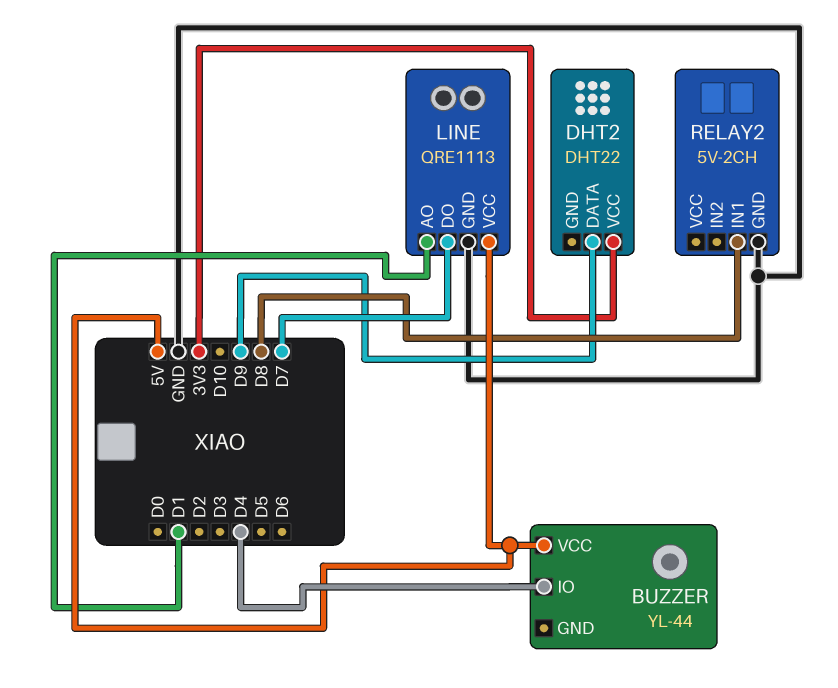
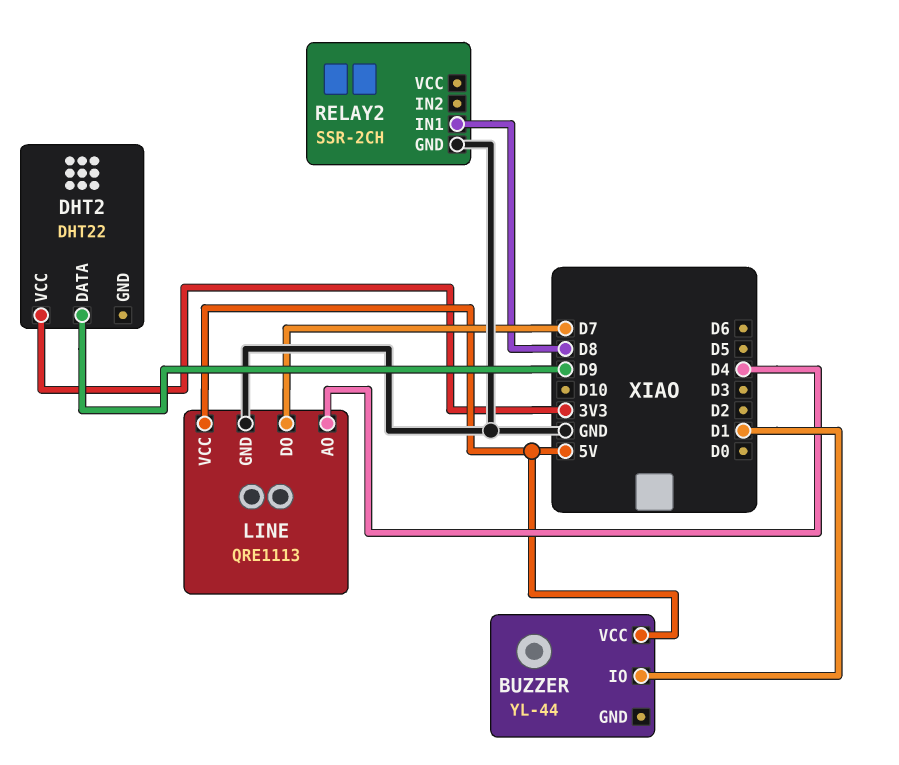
BUZZER pin IO: D4 -> D1
LINE pin AO: D1 -> D4
RELAY2: 5V-2CH -> SSR-2CH

